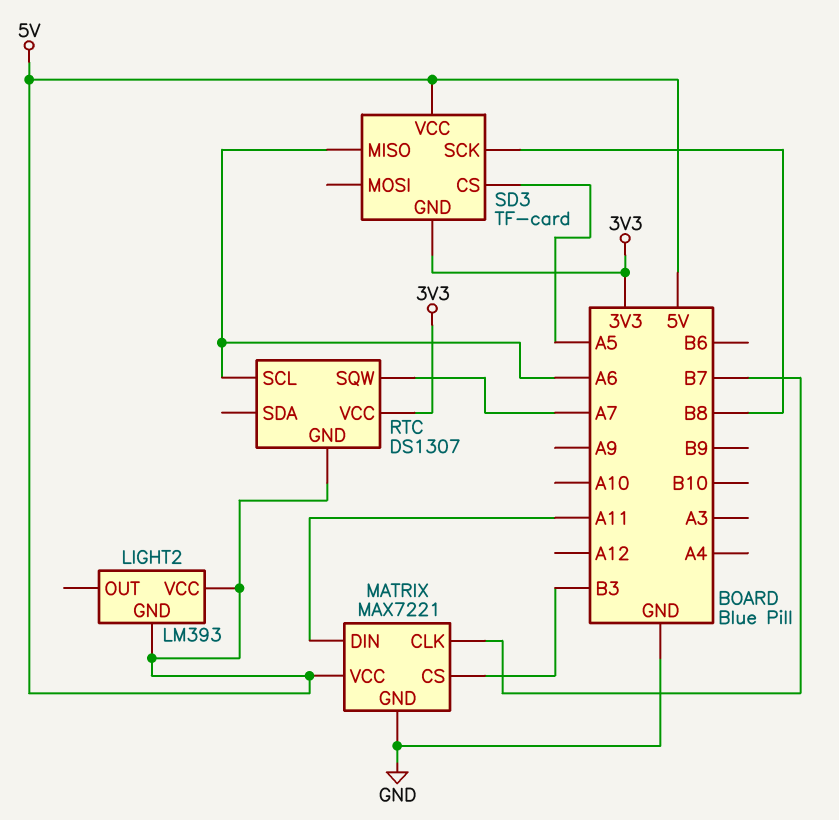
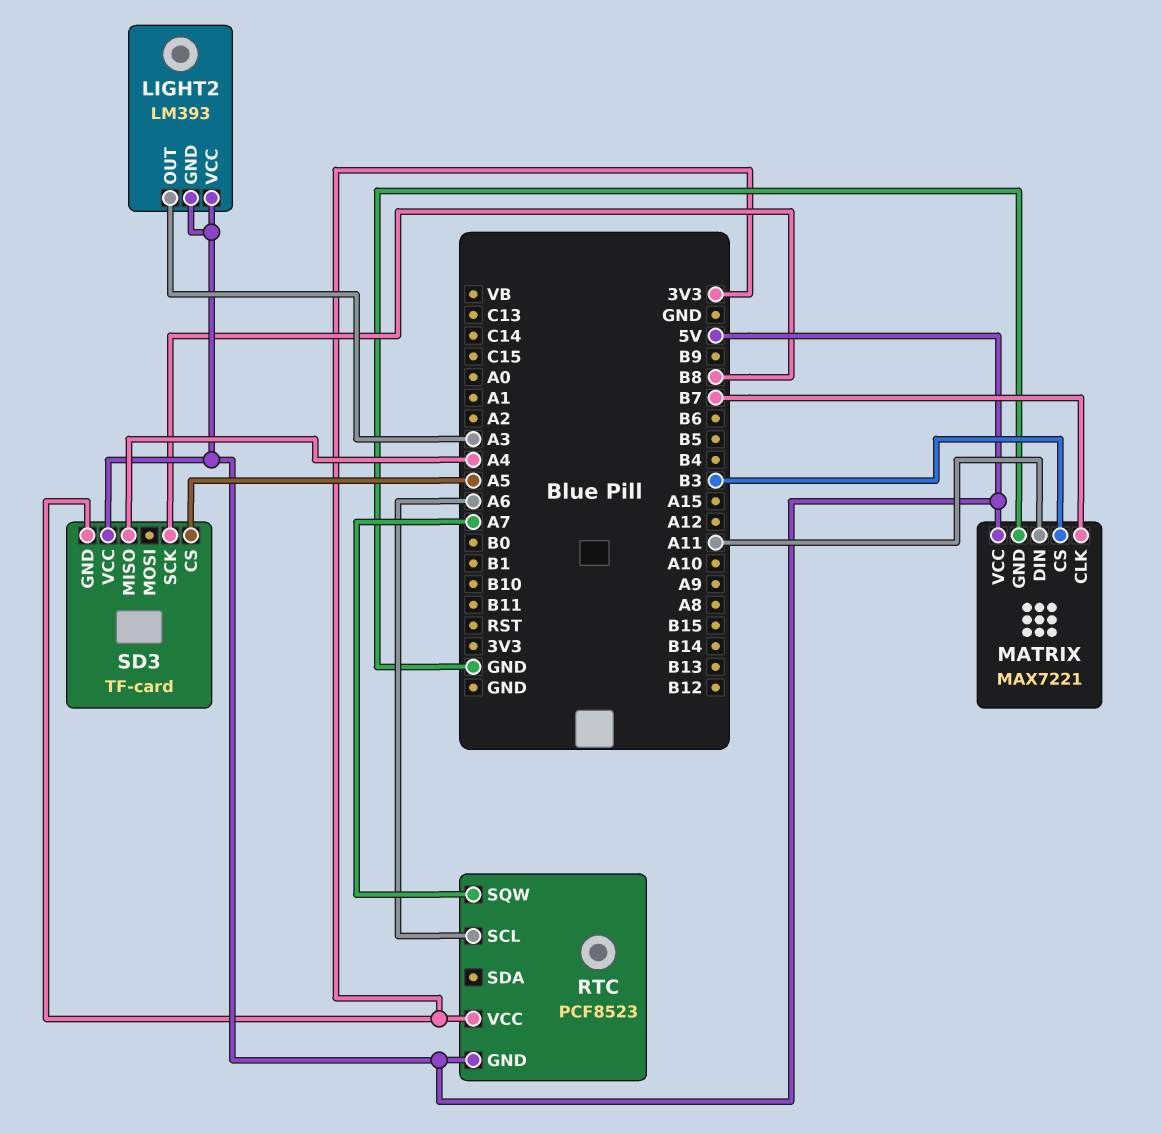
LIGHT2 pin OUT: none -> A3
RTC: DS1307 -> PCF8523
SD3 pin MISO: A6 -> A4

